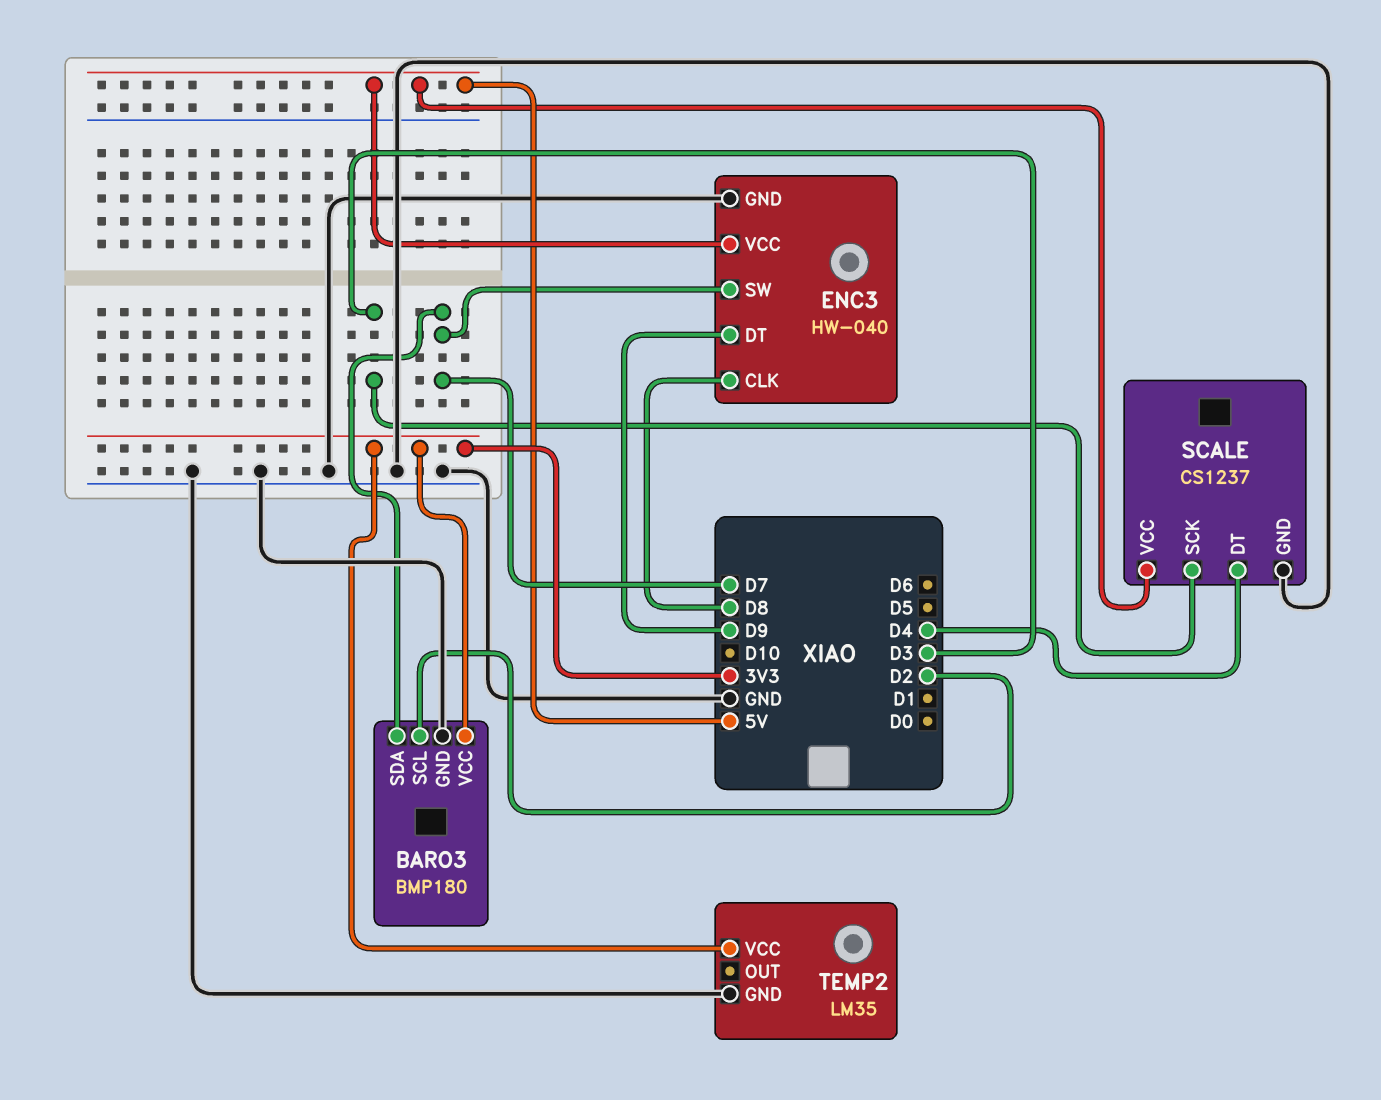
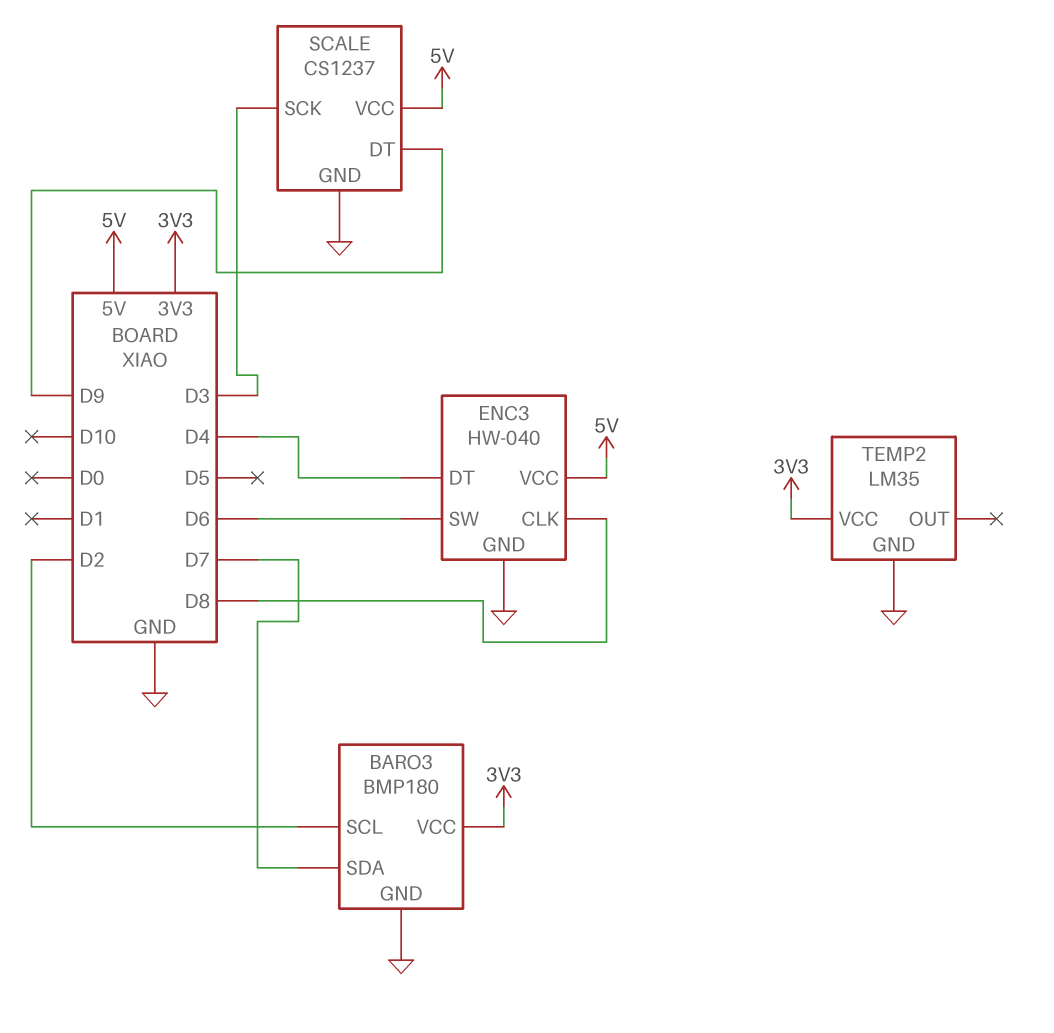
ENC3 pin DT: D9 -> D4
ENC3 pin SW: D7 -> D6
SCALE pin DT: D4 -> D9

